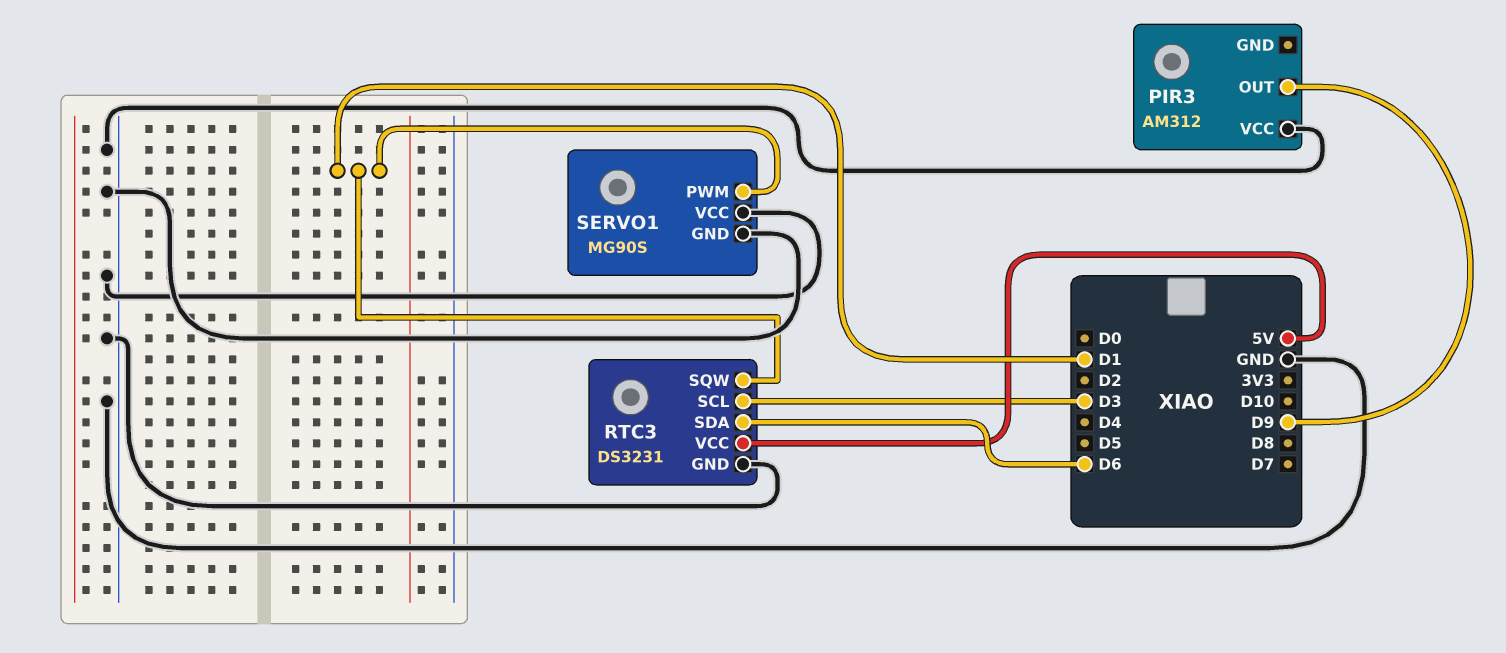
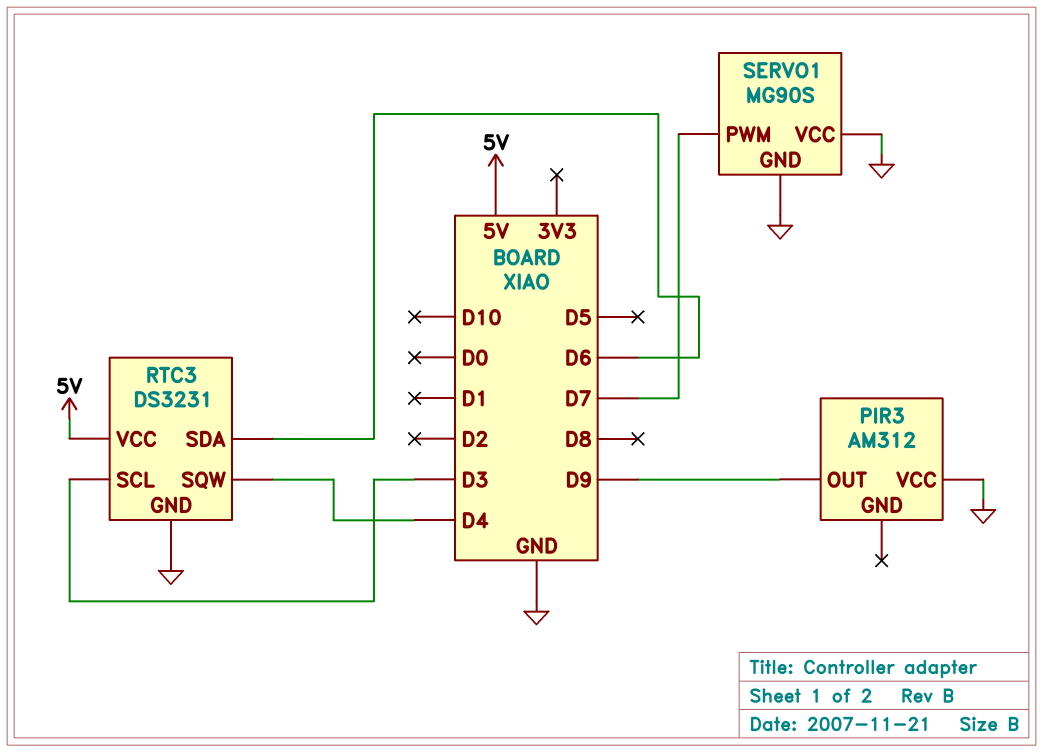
RTC3 pin SQW: D1 -> D4
SERVO1 pin PWM: D1 -> D7

